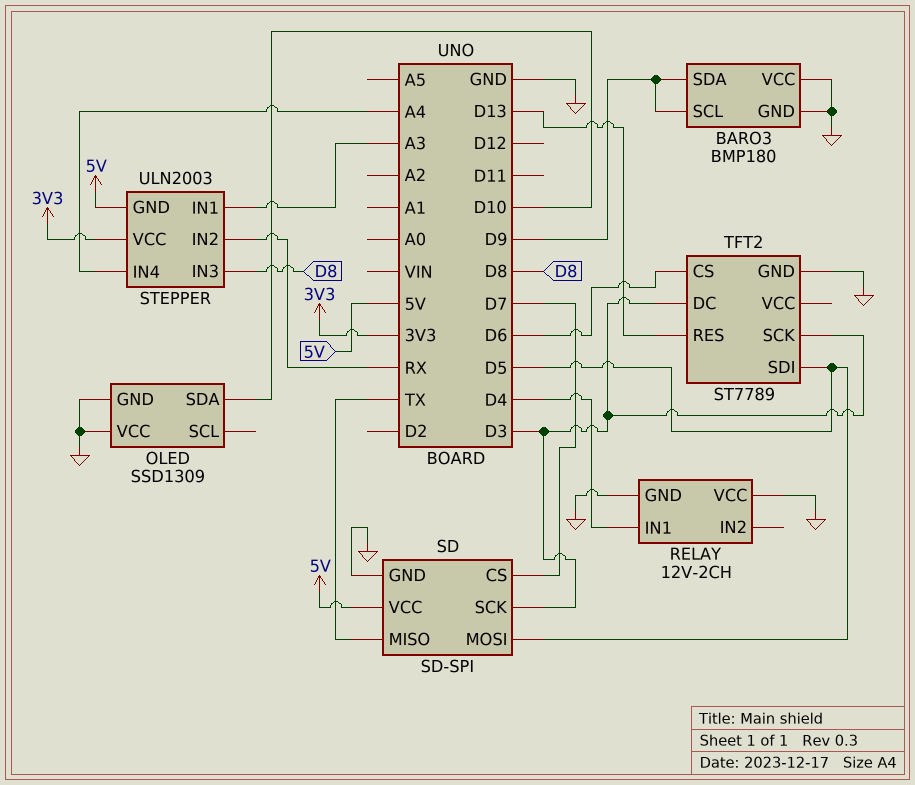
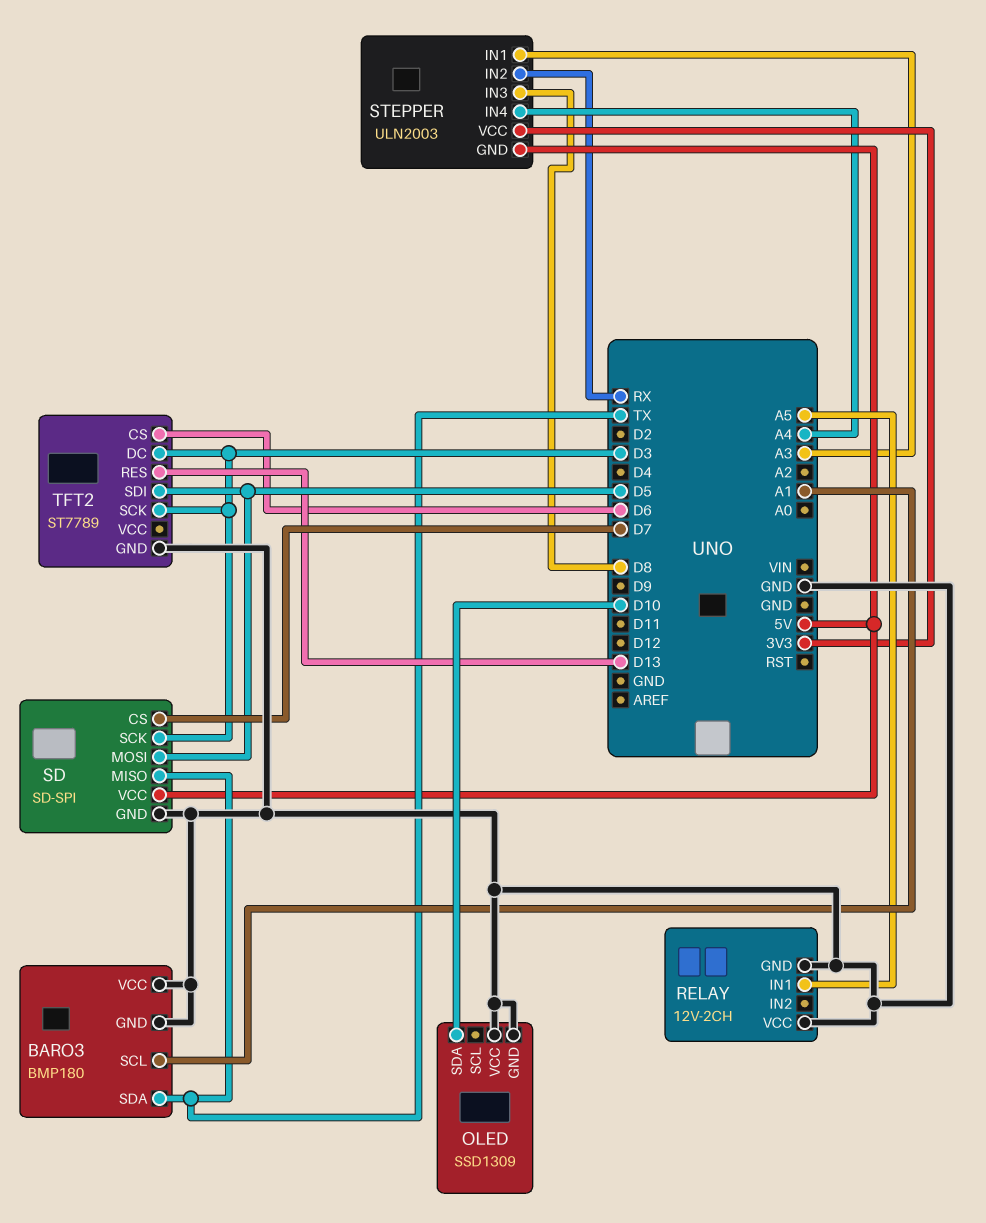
BARO3 pin SCL: D9 -> A1
BARO3 pin SDA: D9 -> TX
RELAY pin IN1: D4 -> A5

